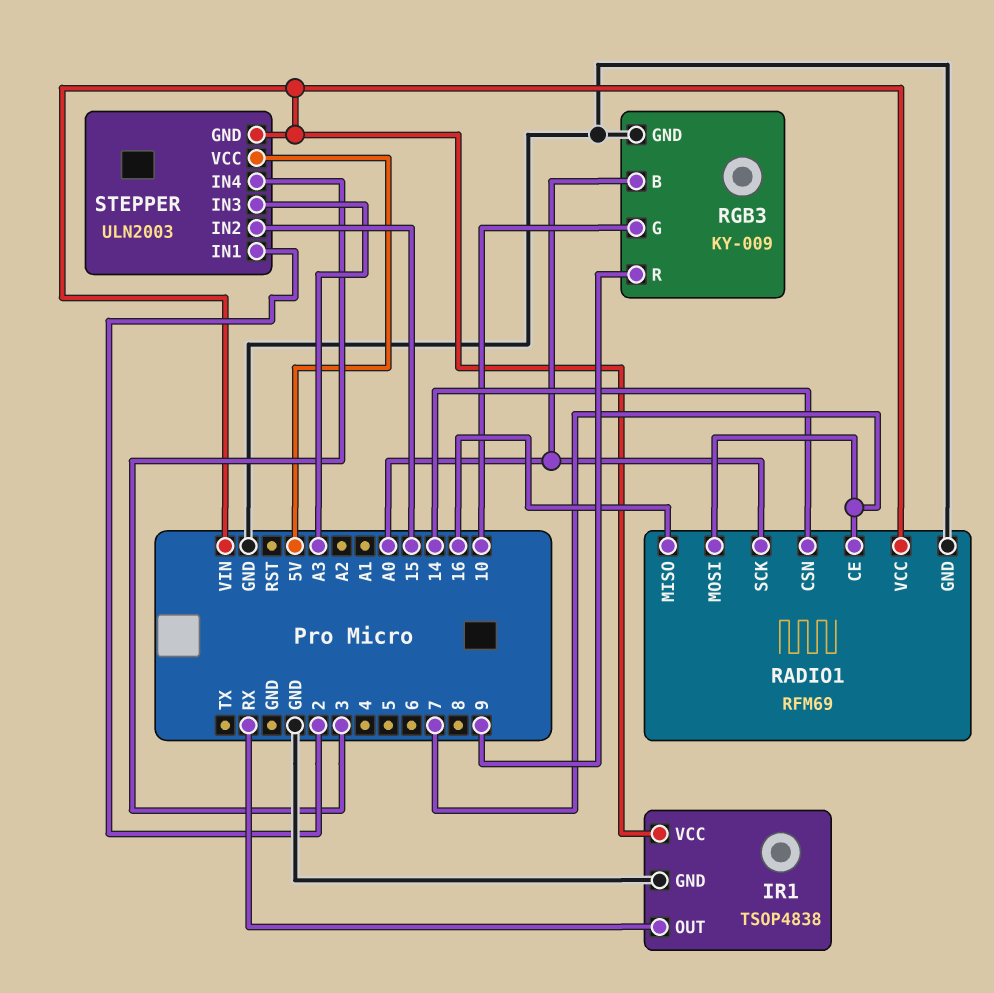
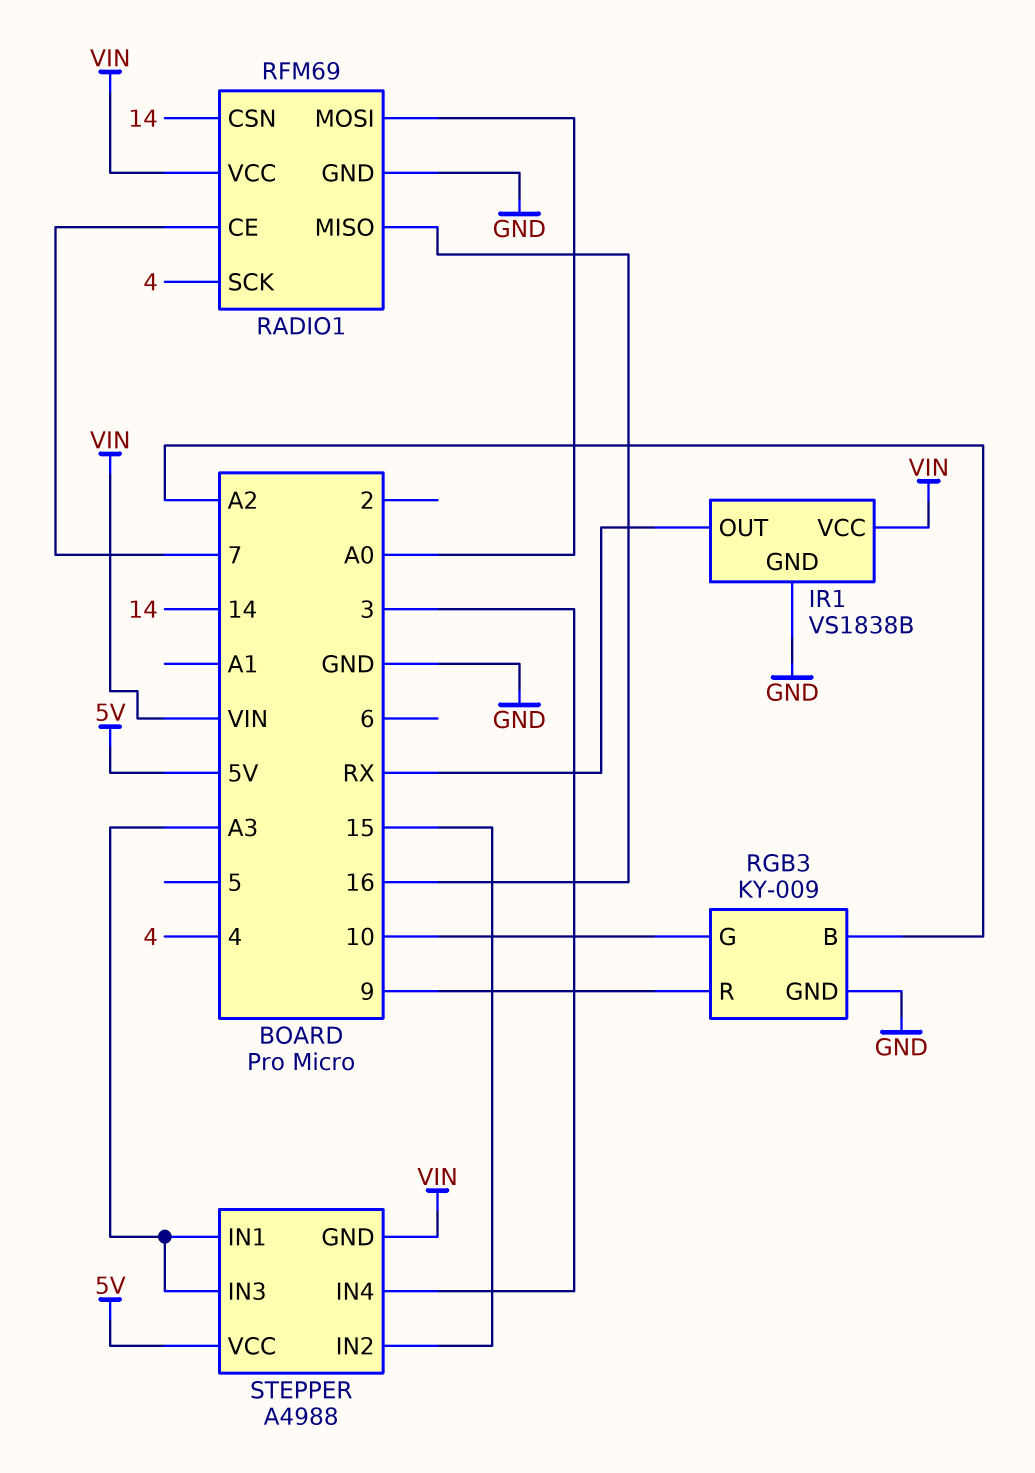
IR1: TSOP4838 -> VS1838B
RADIO1 pin MOSI: 7 -> A0
RADIO1 pin SCK: A0 -> 4
RGB3 pin B: A0 -> A2
STEPPER: ULN2003 -> A4988
STEPPER pin IN1: 2 -> A3

